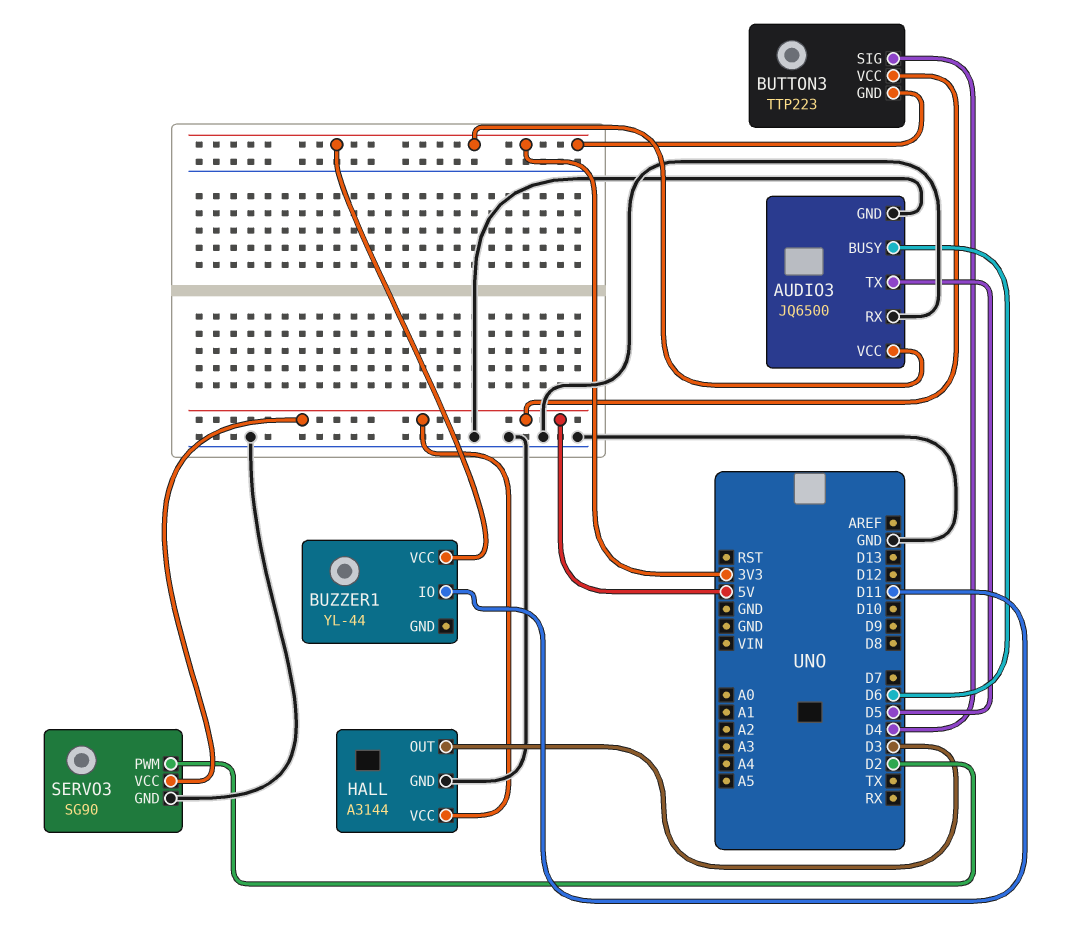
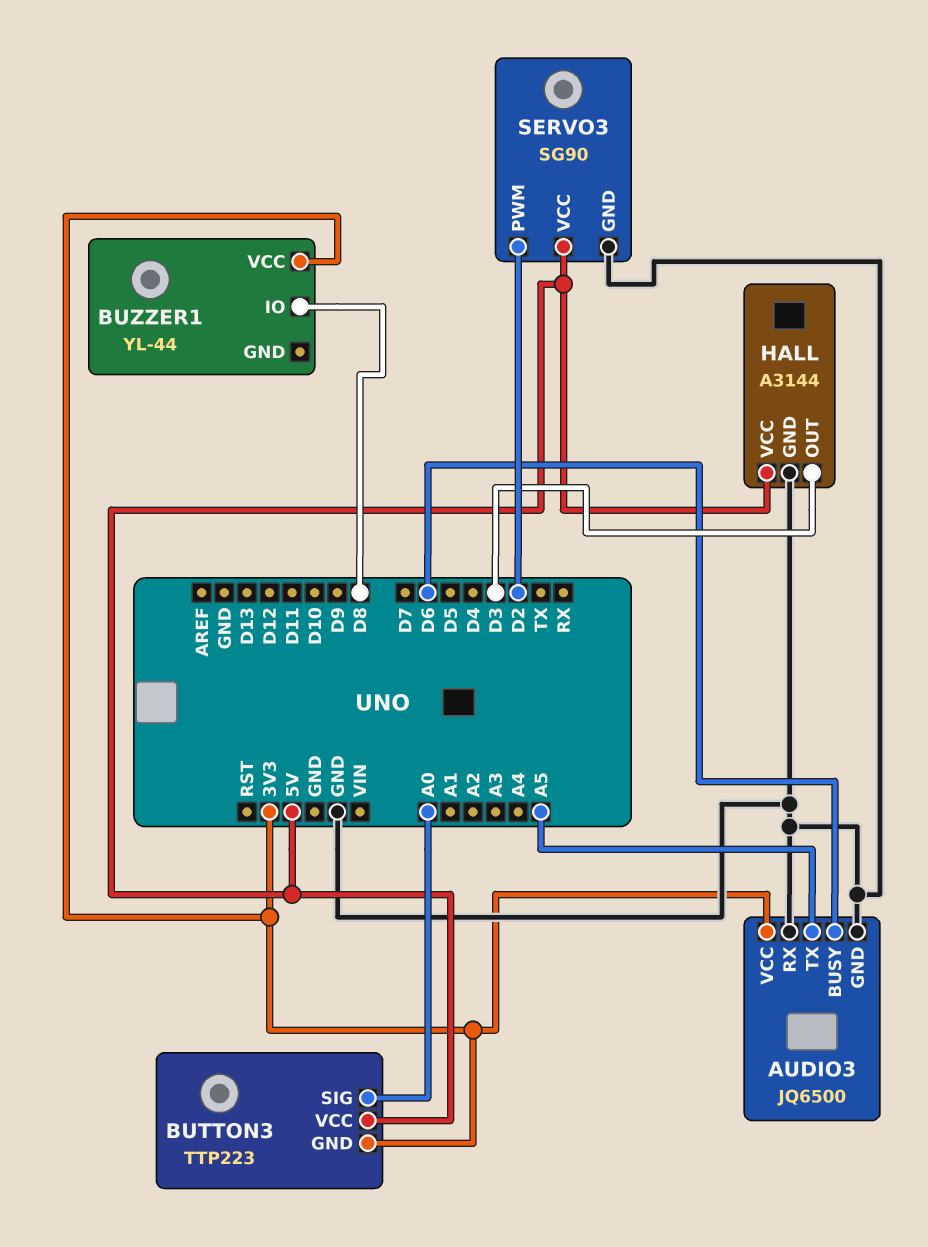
AUDIO3 pin TX: D5 -> A5
BUTTON3 pin SIG: D4 -> A0
BUZZER1 pin IO: D11 -> D8

